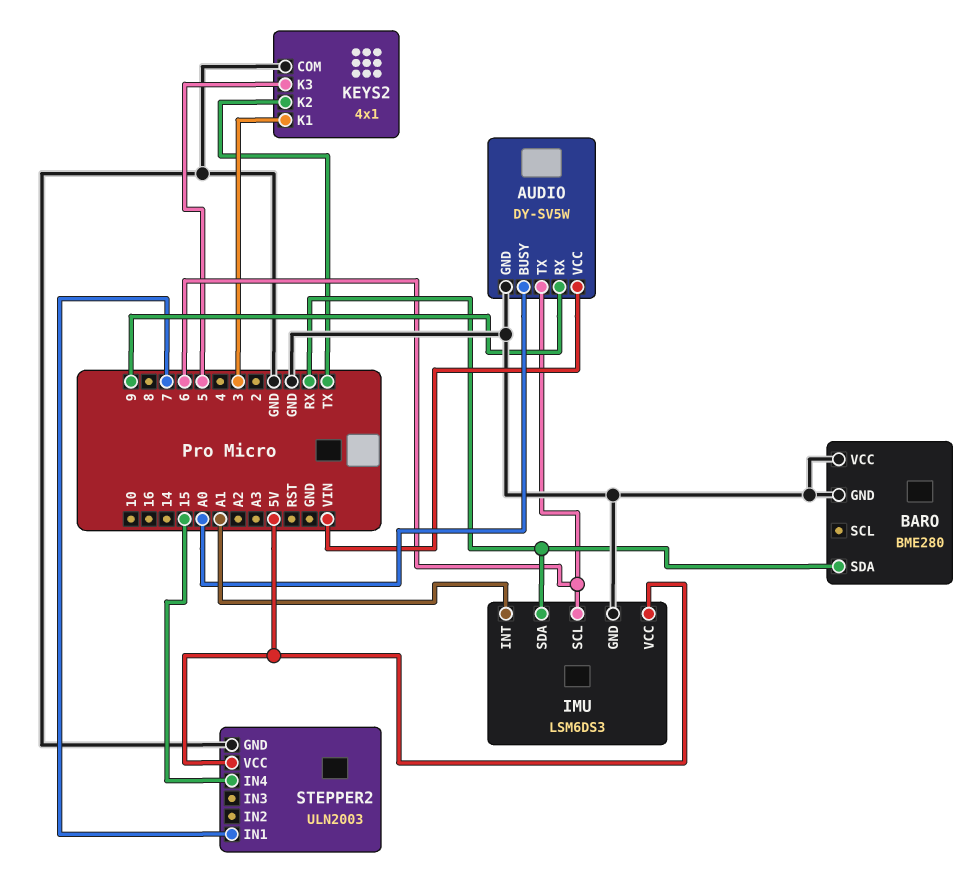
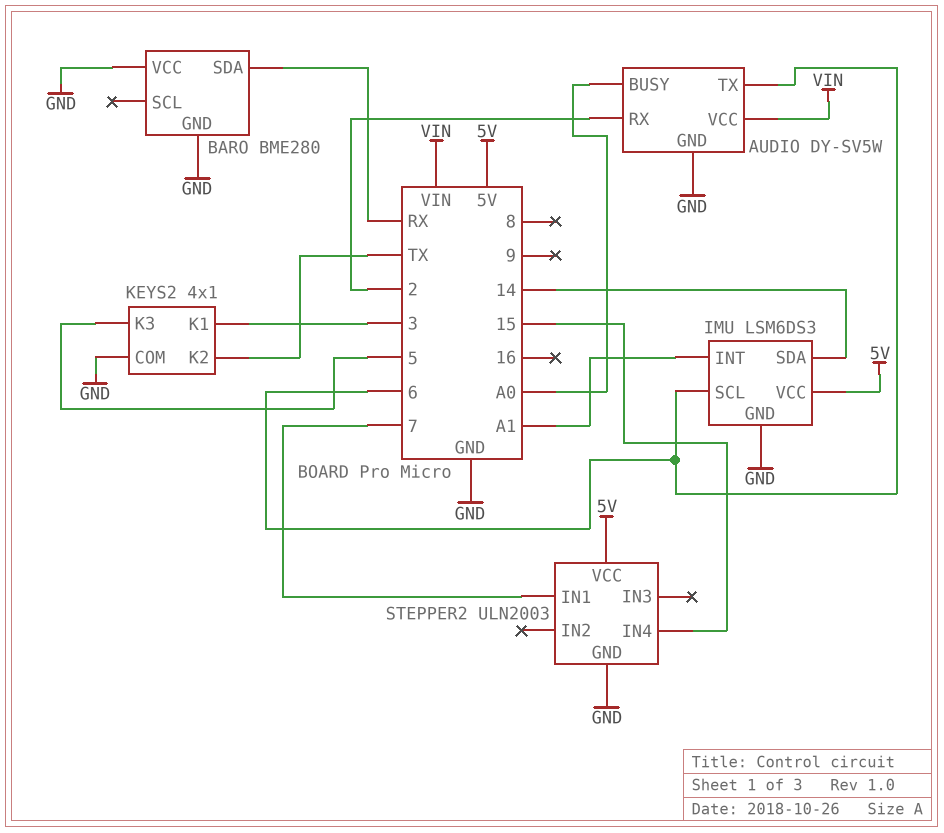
AUDIO pin RX: 9 -> 2
IMU pin SDA: RX -> 14

